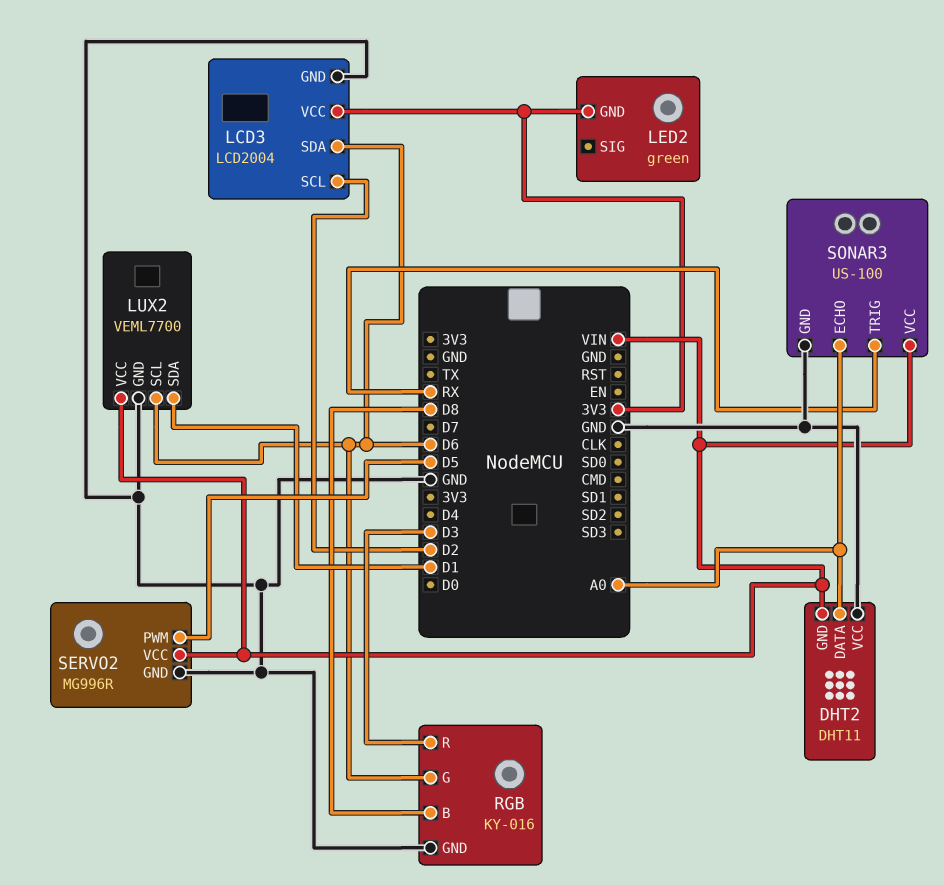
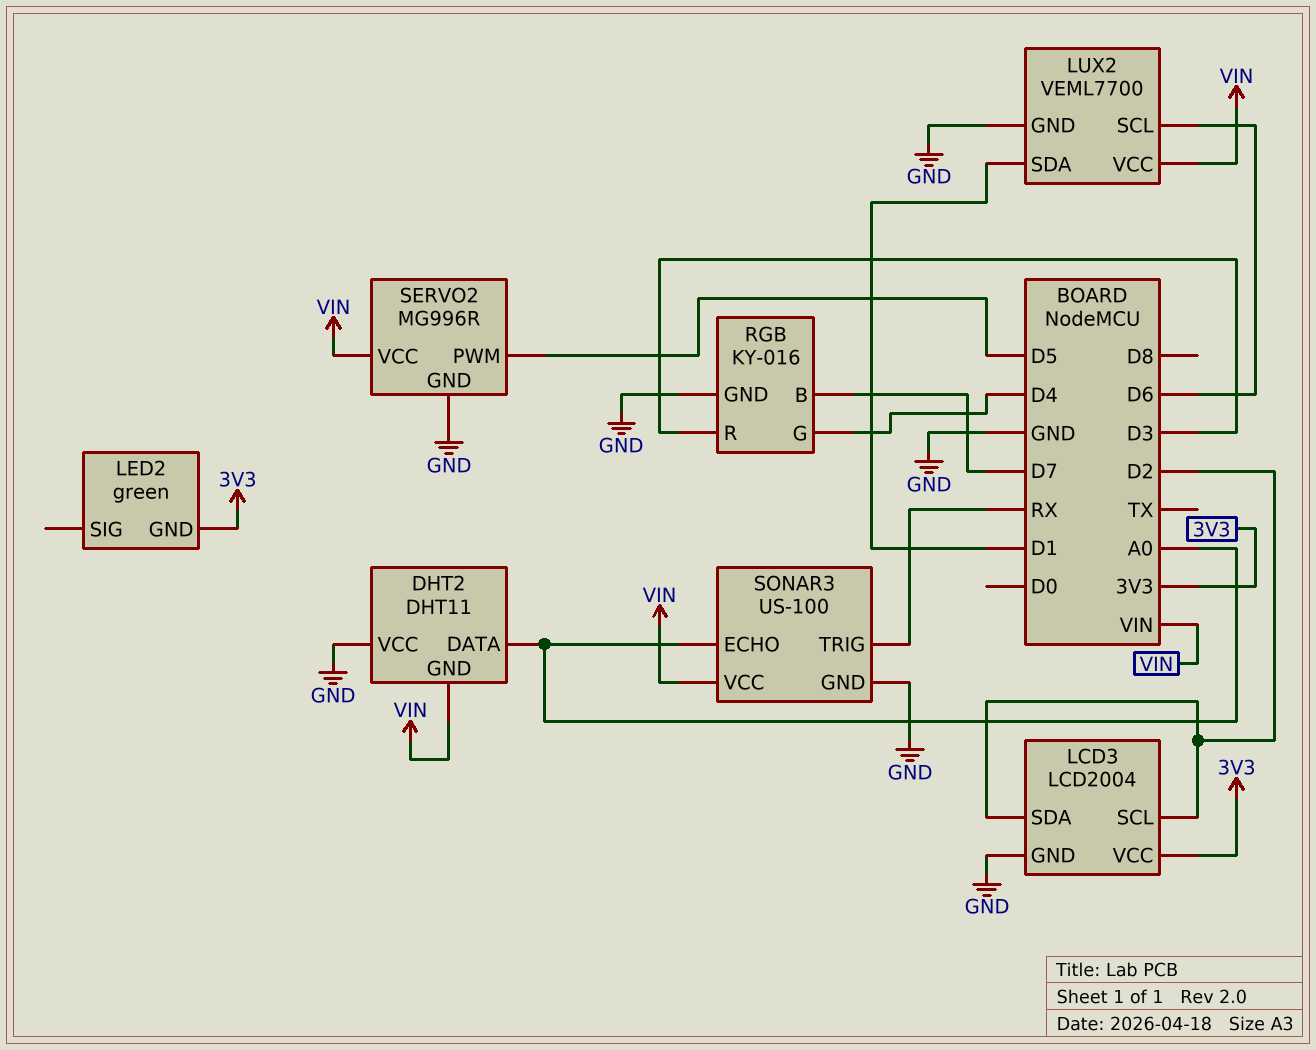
LCD3 pin SDA: D6 -> D2
RGB pin B: D8 -> D7
RGB pin G: D6 -> D4

